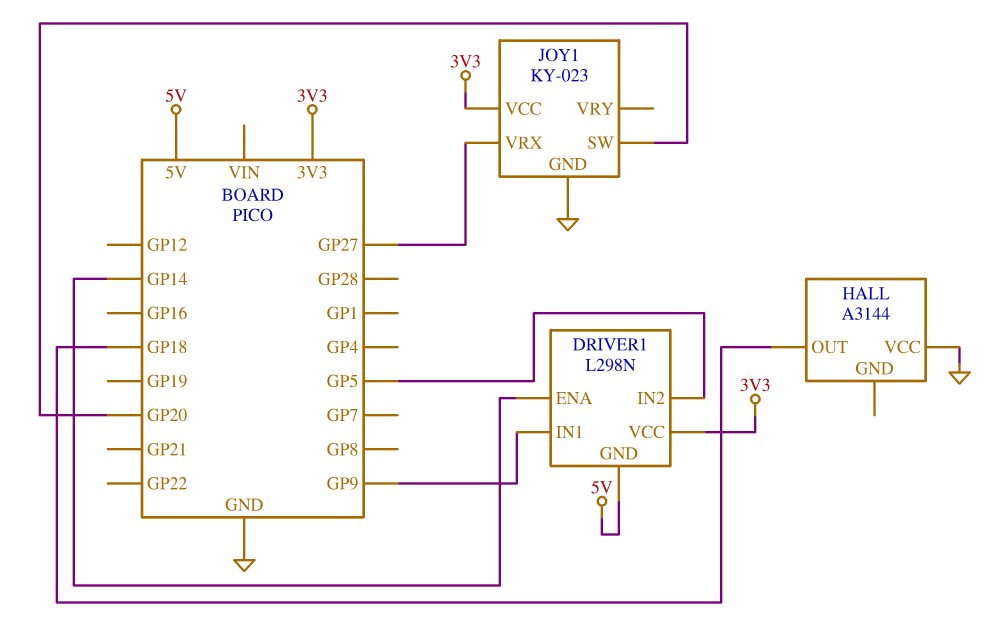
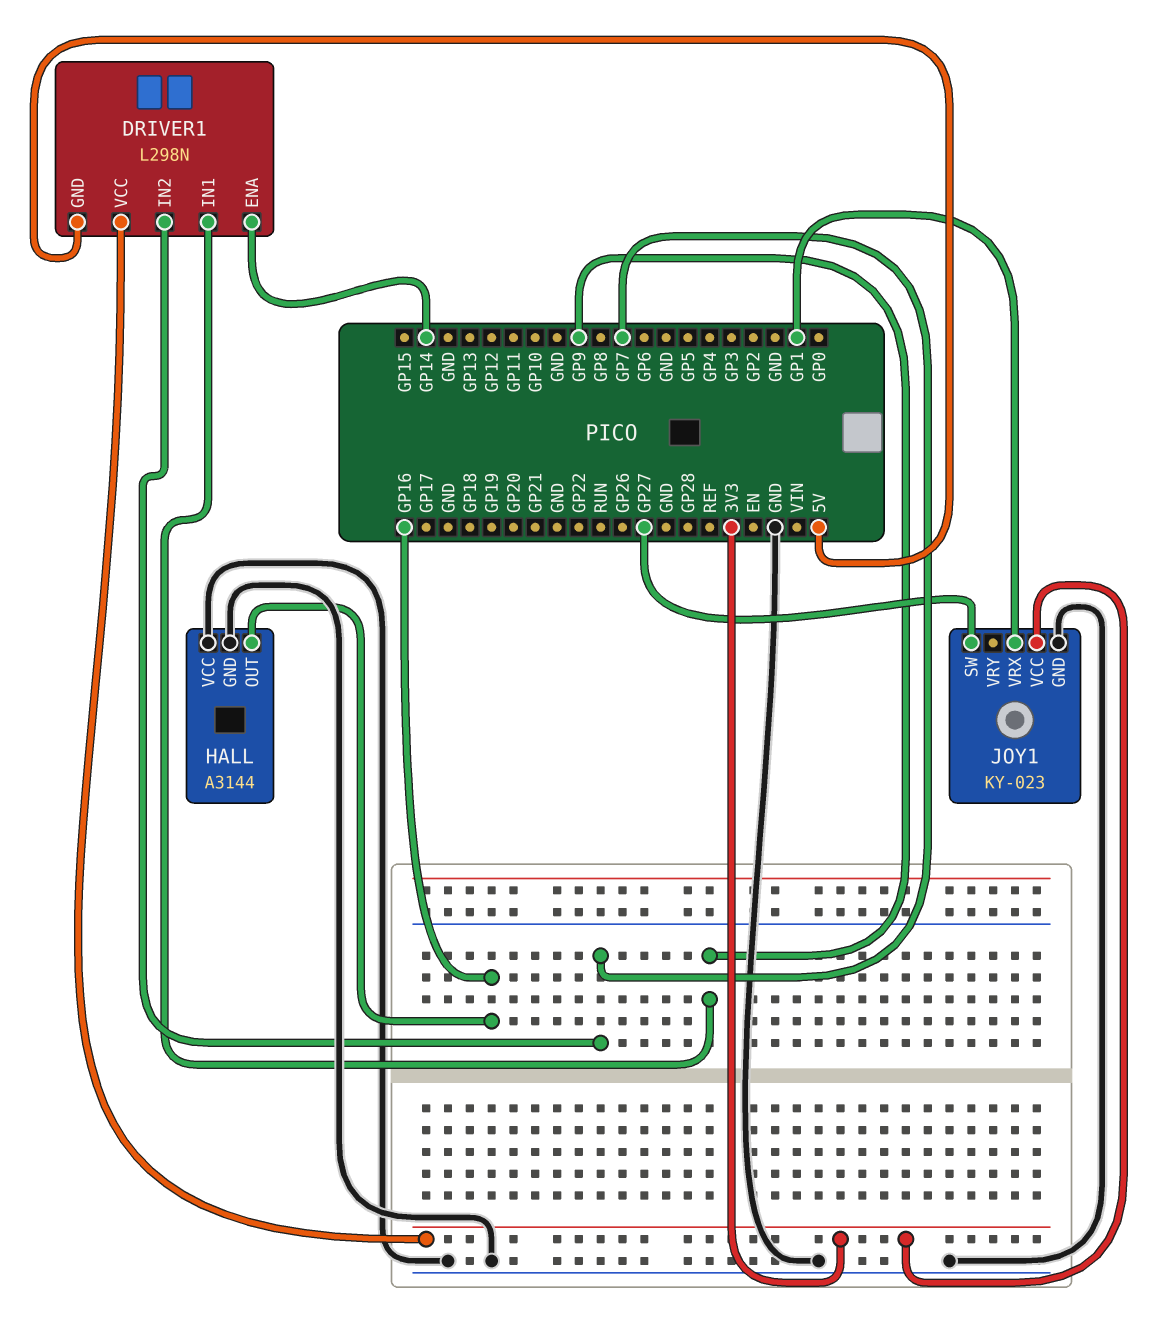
DRIVER1 pin IN2: GP5 -> GP7
HALL pin GND: none -> GND
HALL pin OUT: GP18 -> GP16
JOY1 pin SW: GP20 -> GP27
JOY1 pin VRX: GP27 -> GP1

